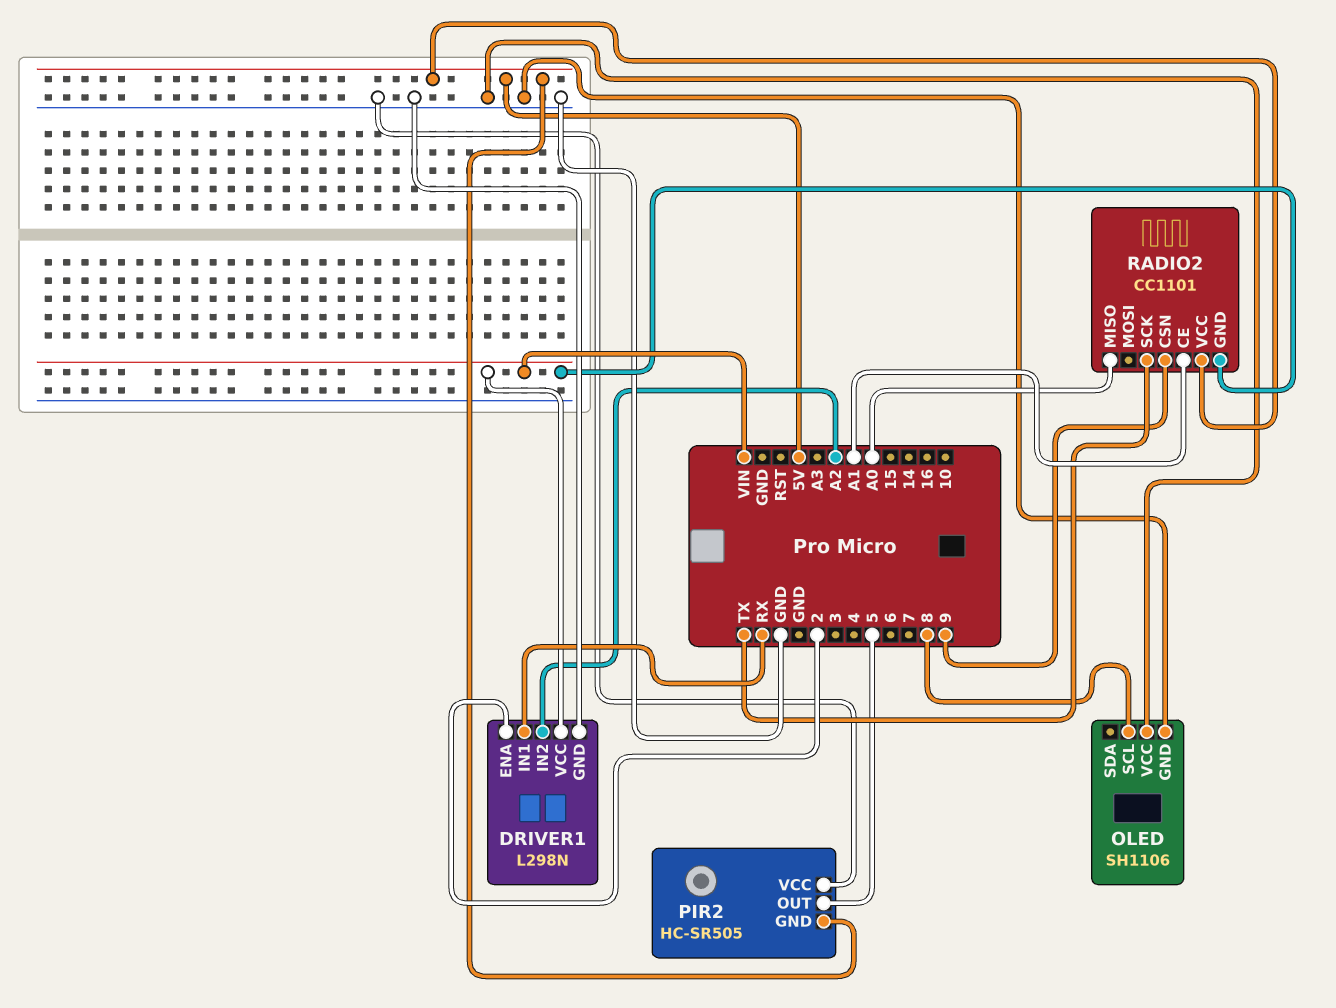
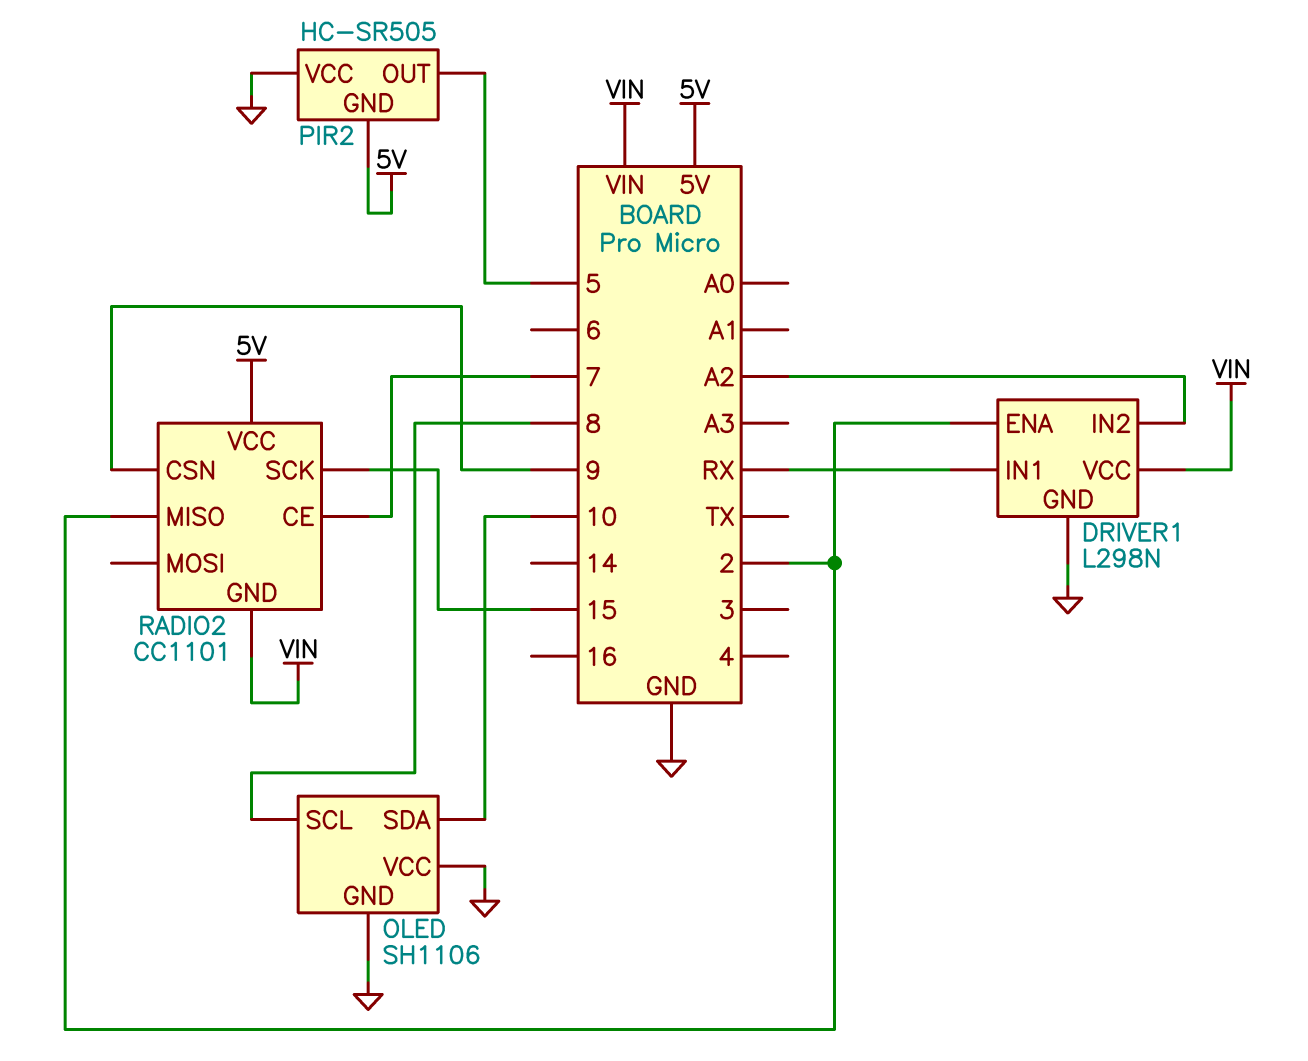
OLED pin SDA: none -> 10
RADIO2 pin CE: A1 -> 7
RADIO2 pin MISO: A0 -> 2
RADIO2 pin SCK: TX -> 15

